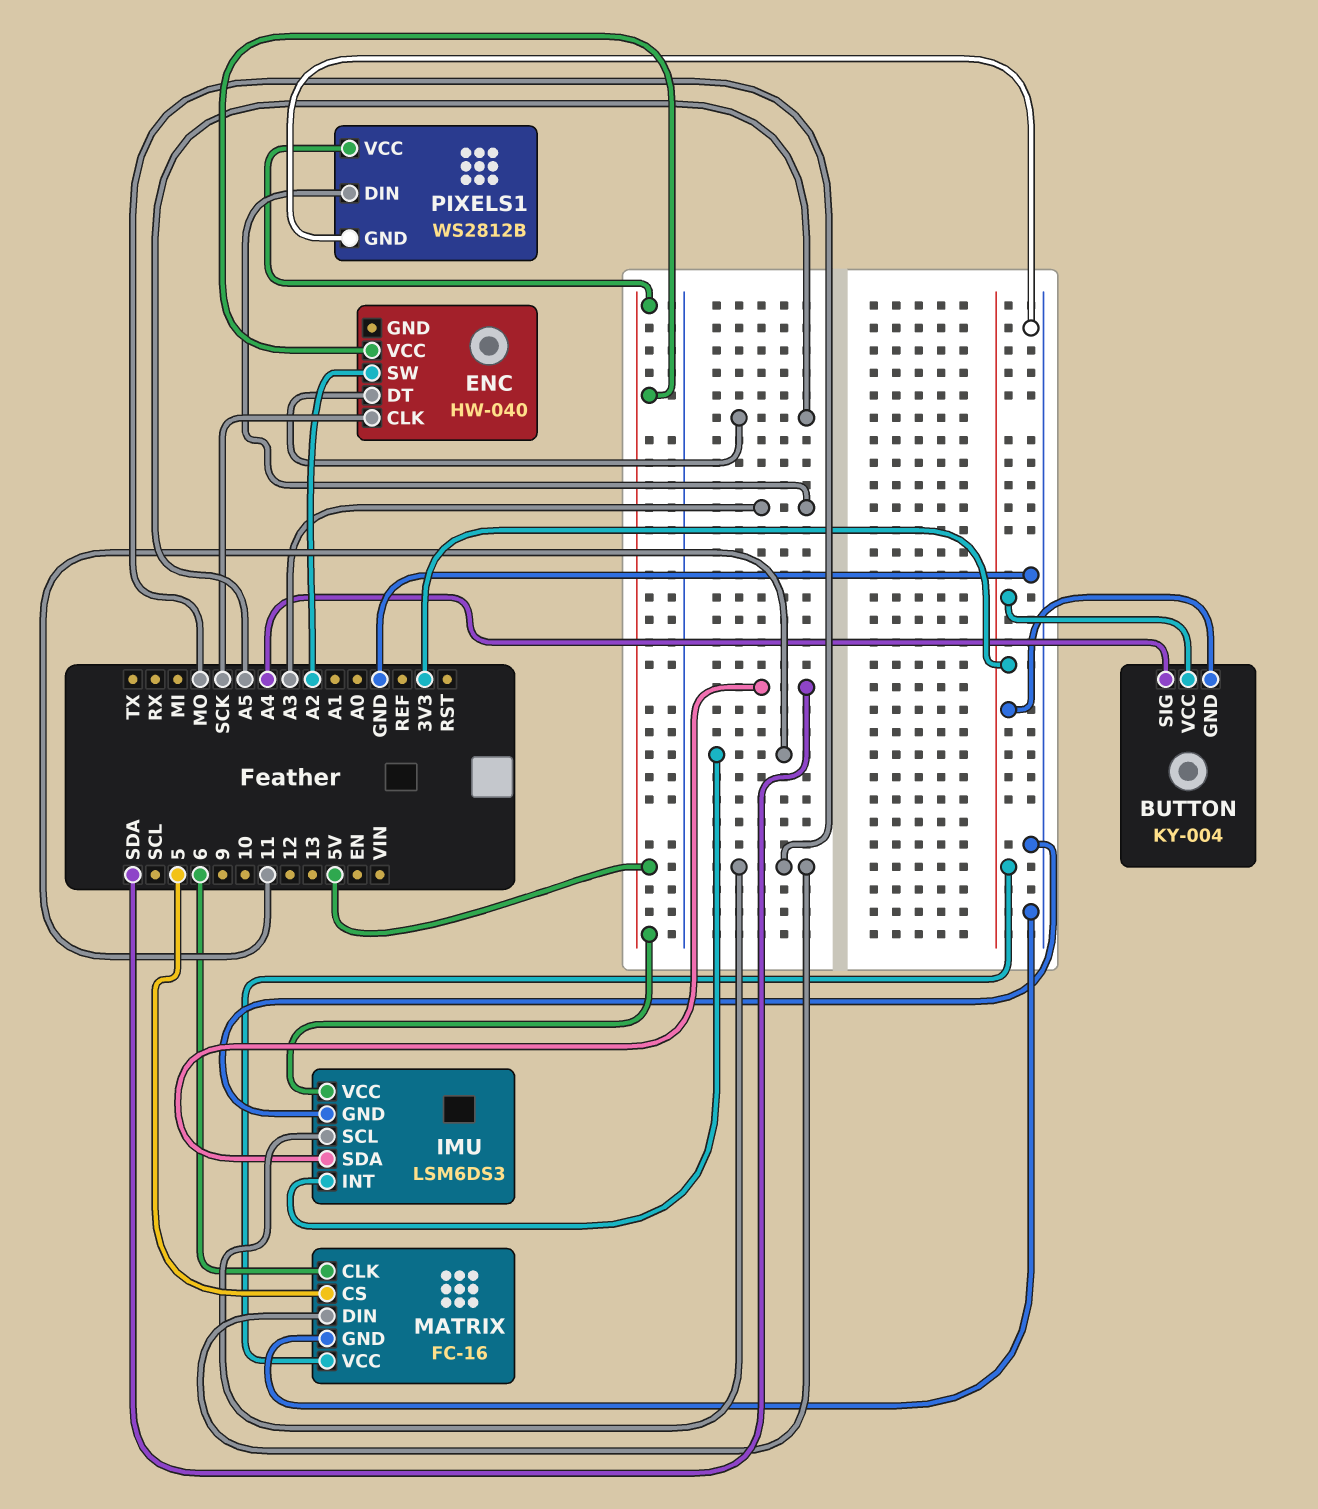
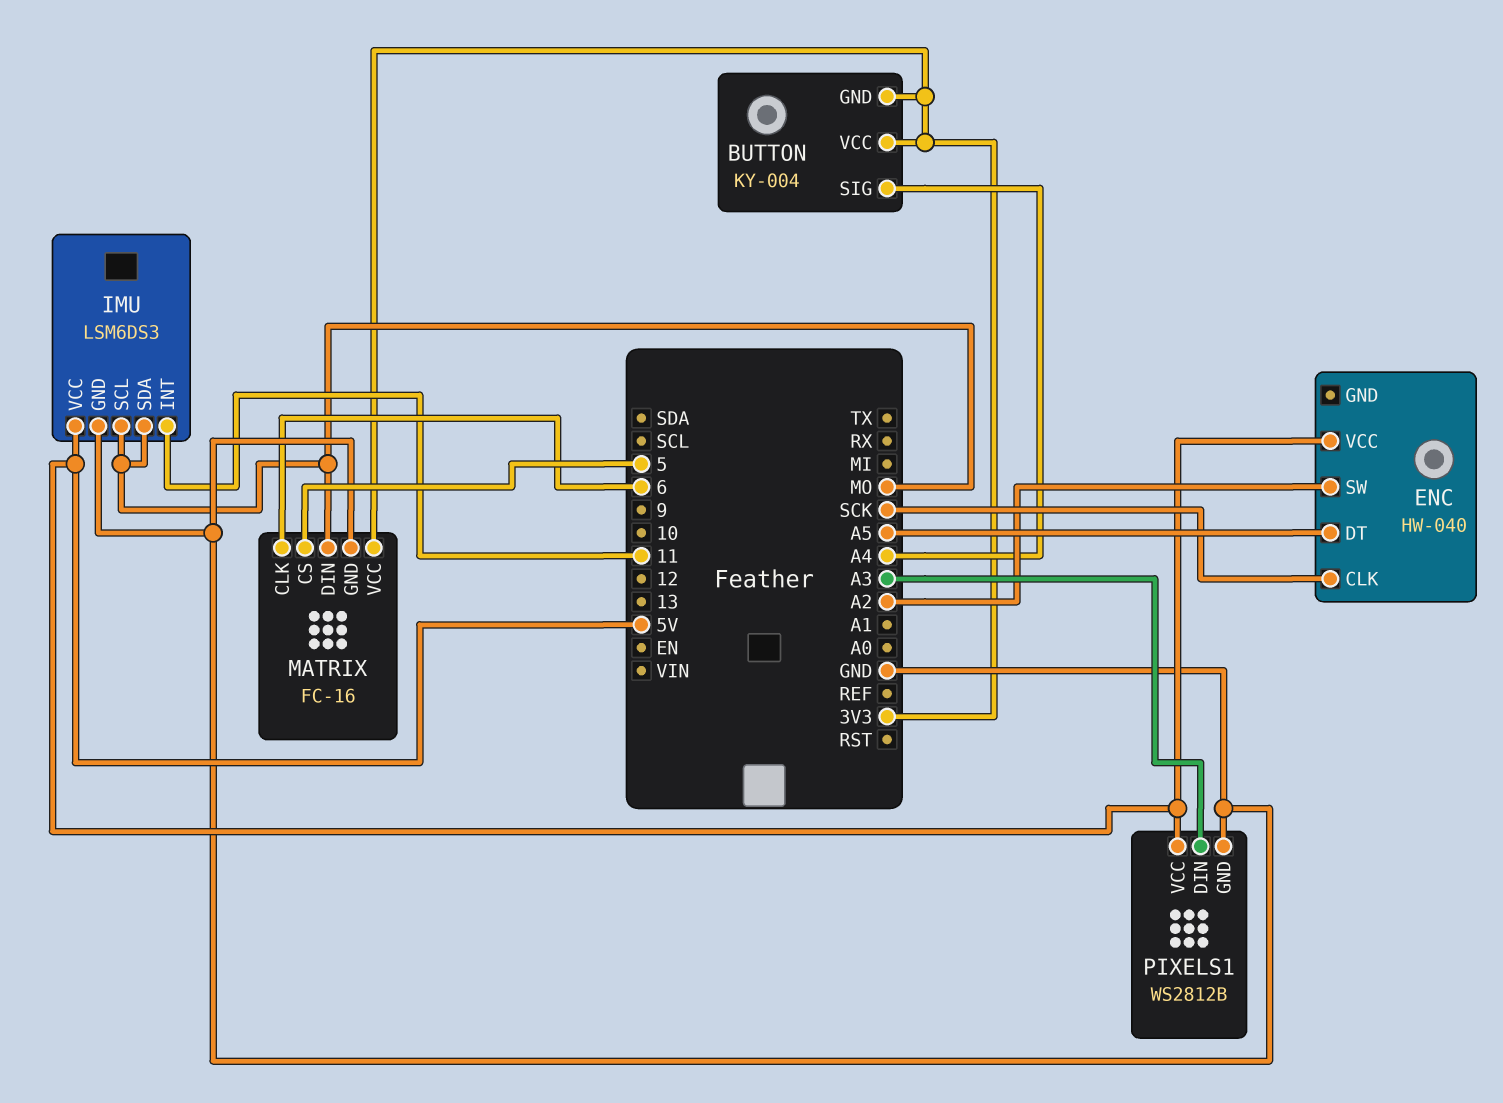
IMU pin SDA: SDA -> MO

